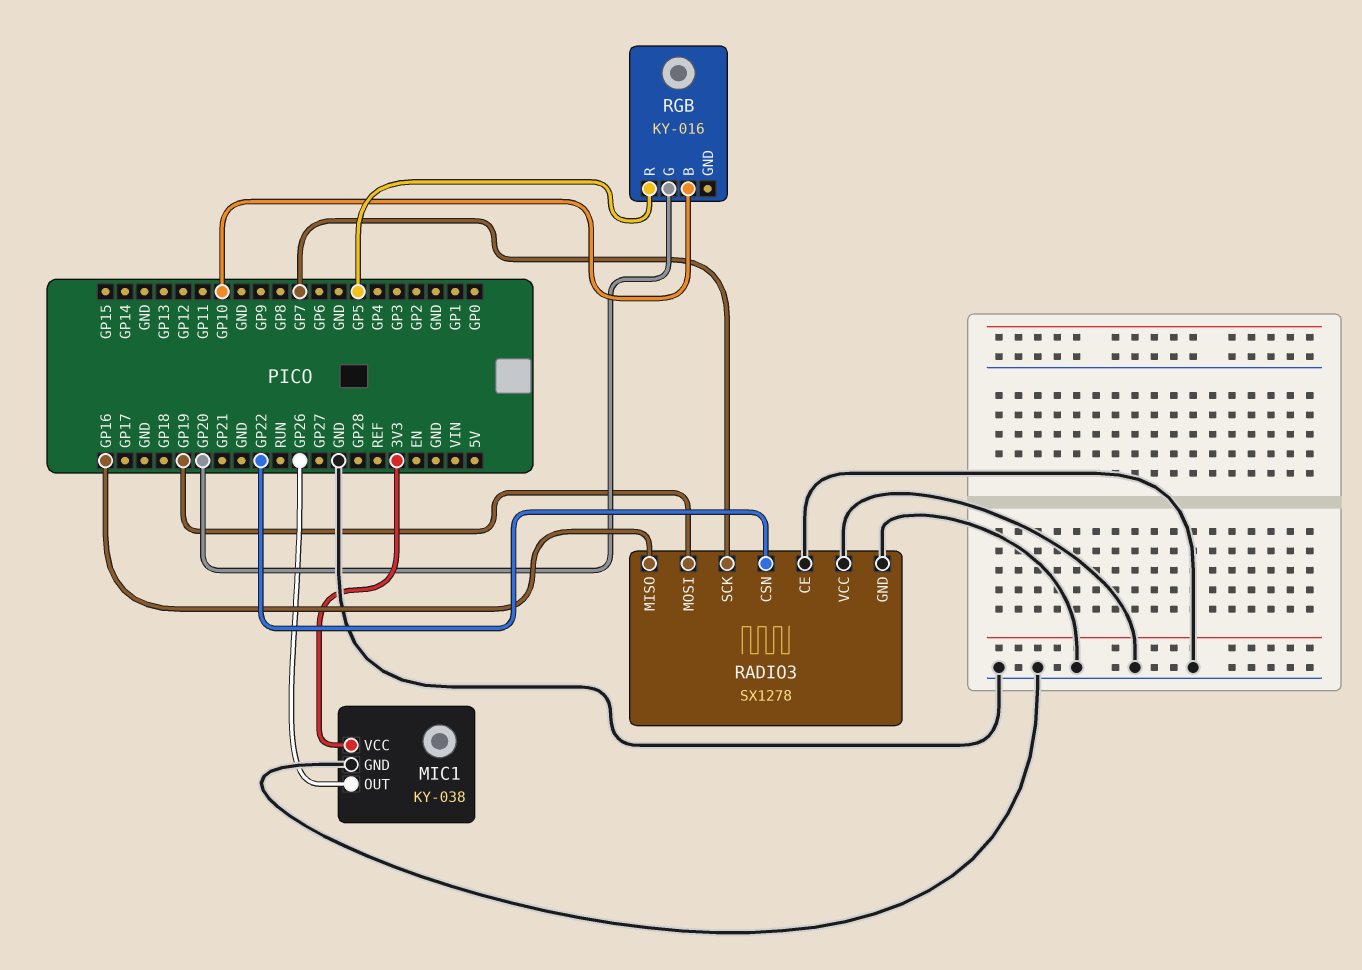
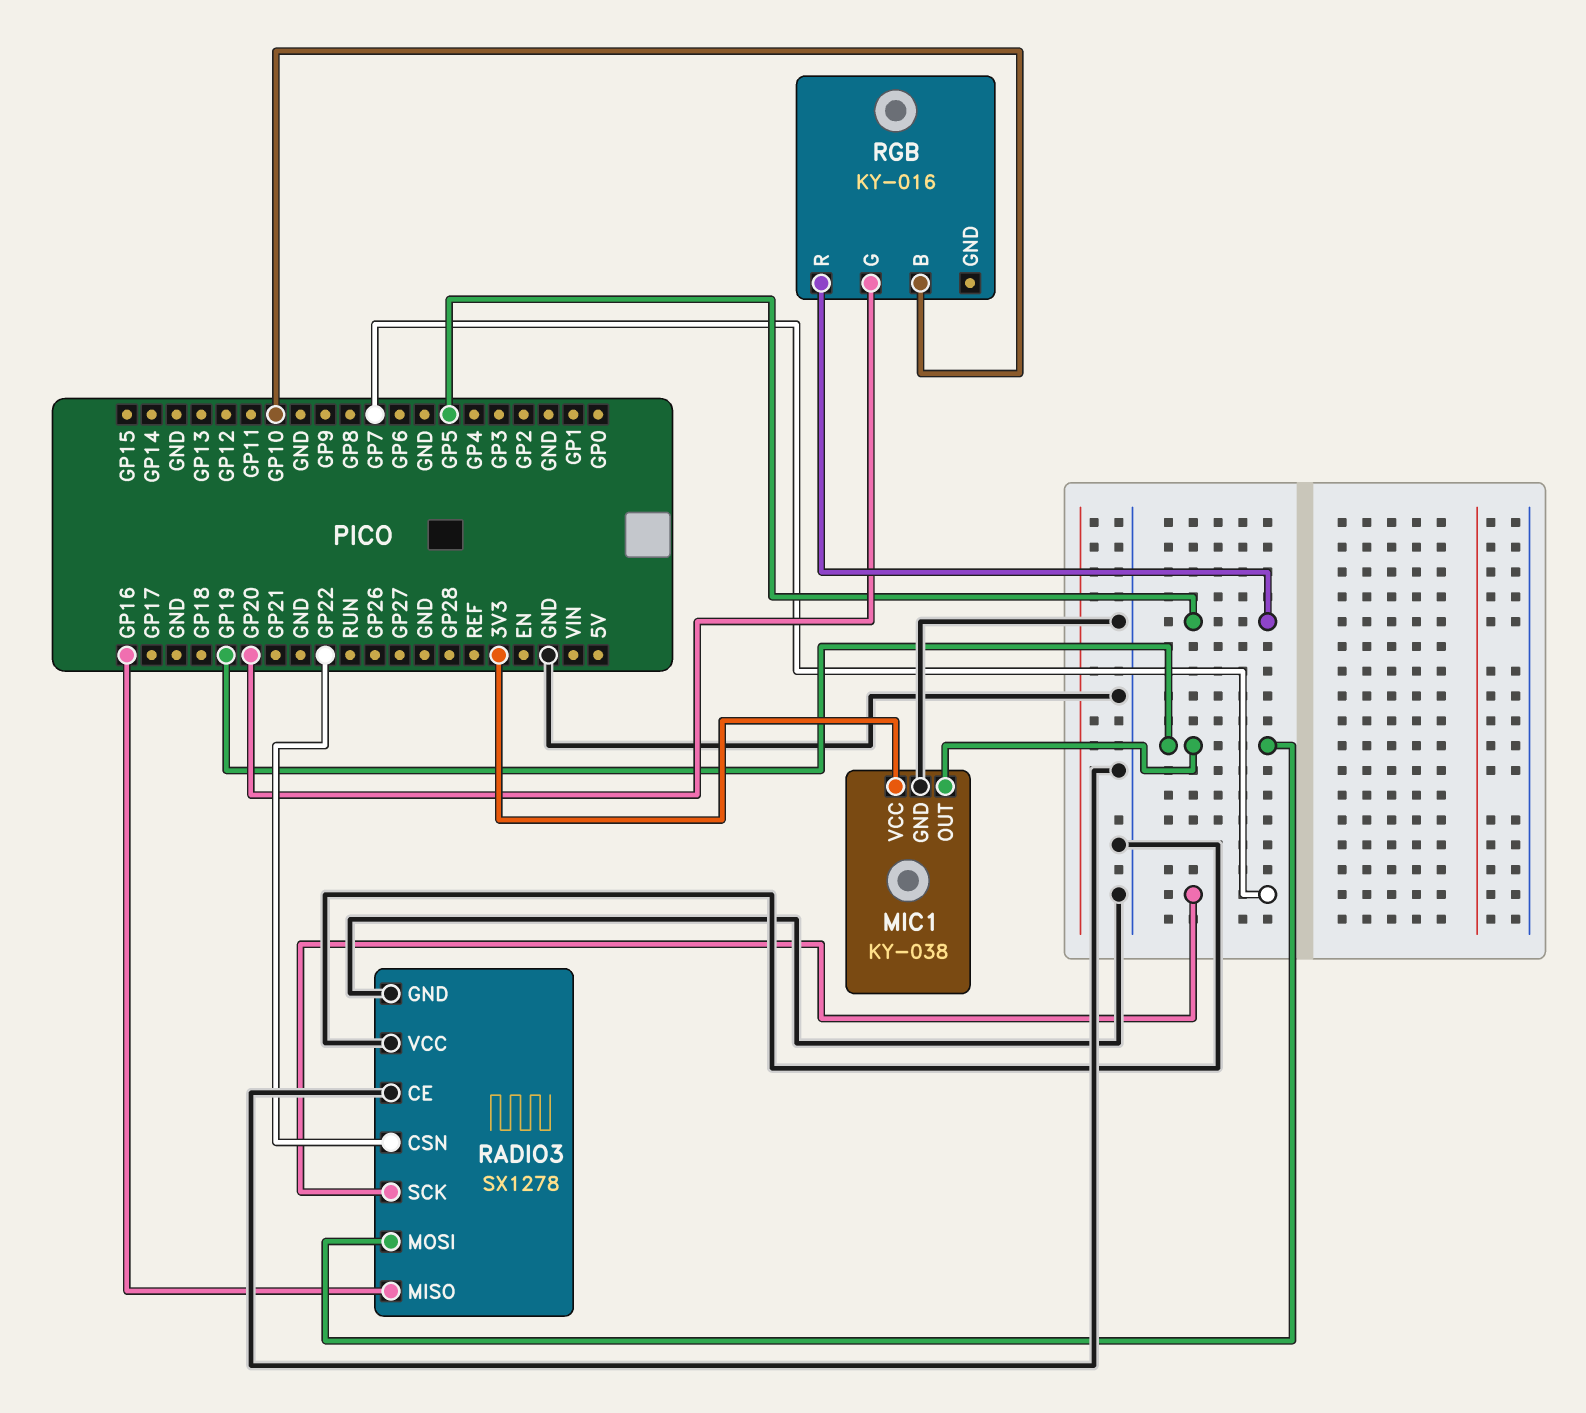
MIC1 pin OUT: GP26 -> GP19

